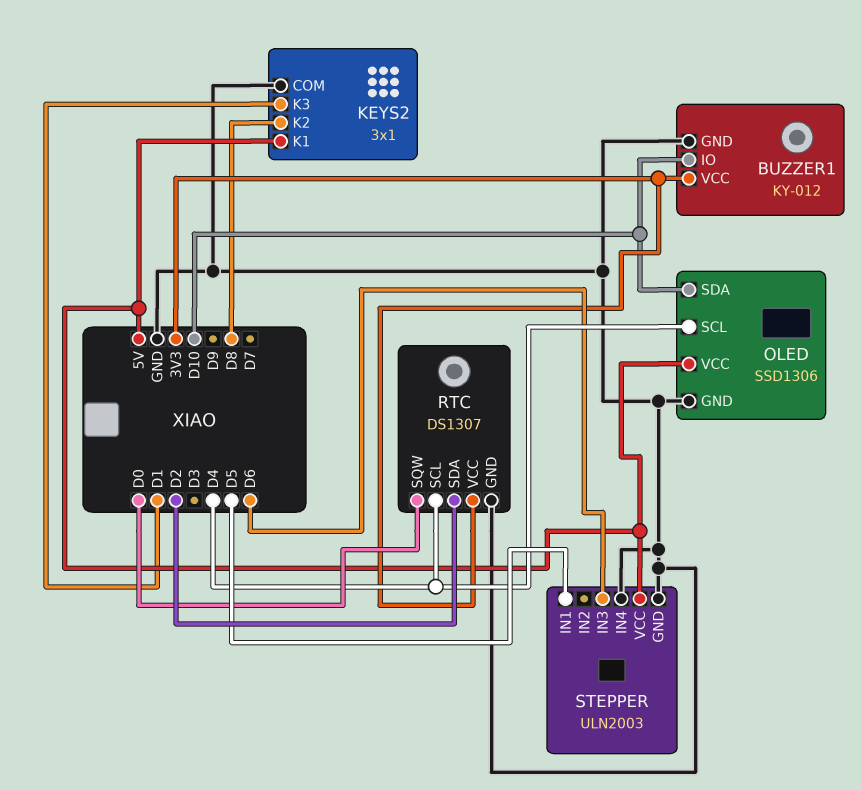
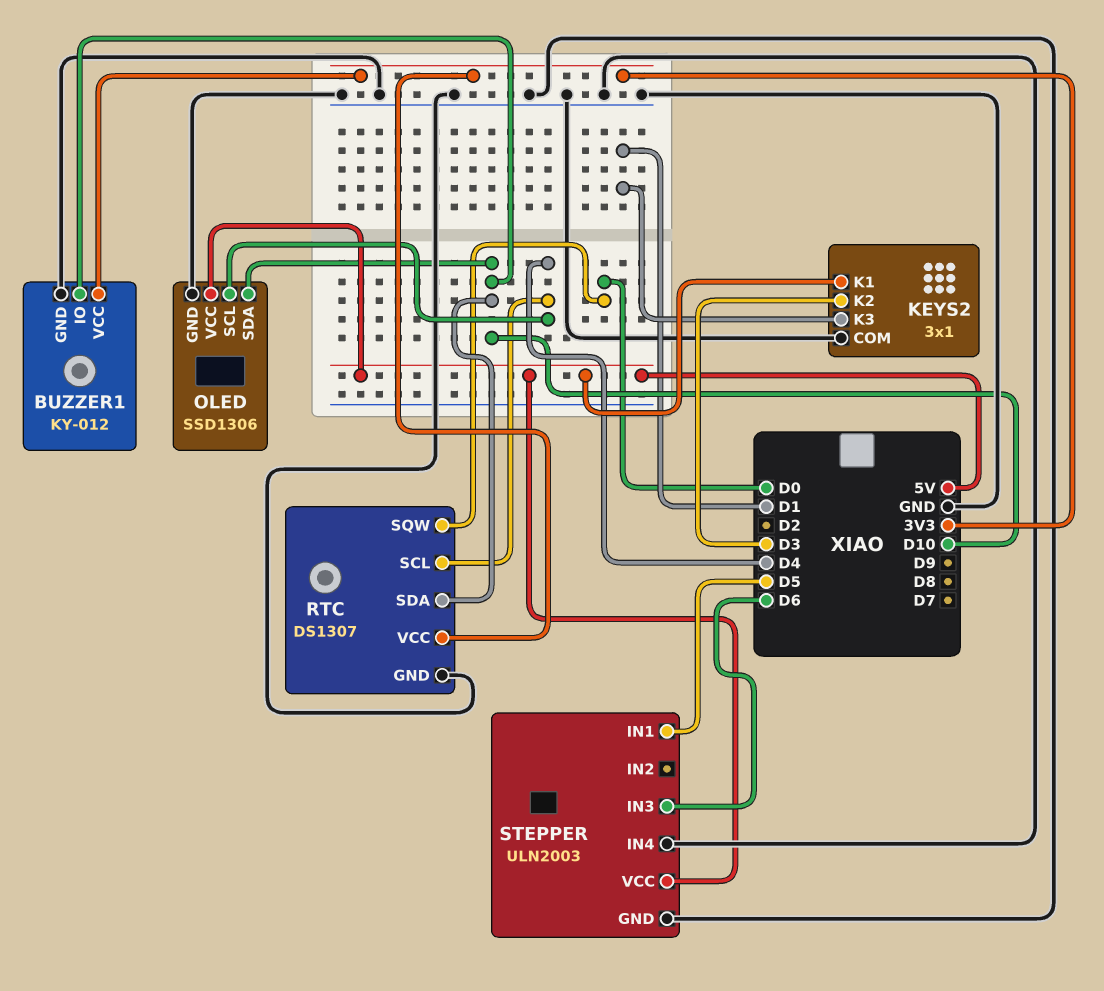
KEYS2 pin K2: D8 -> D3
RTC pin SDA: D2 -> D10

